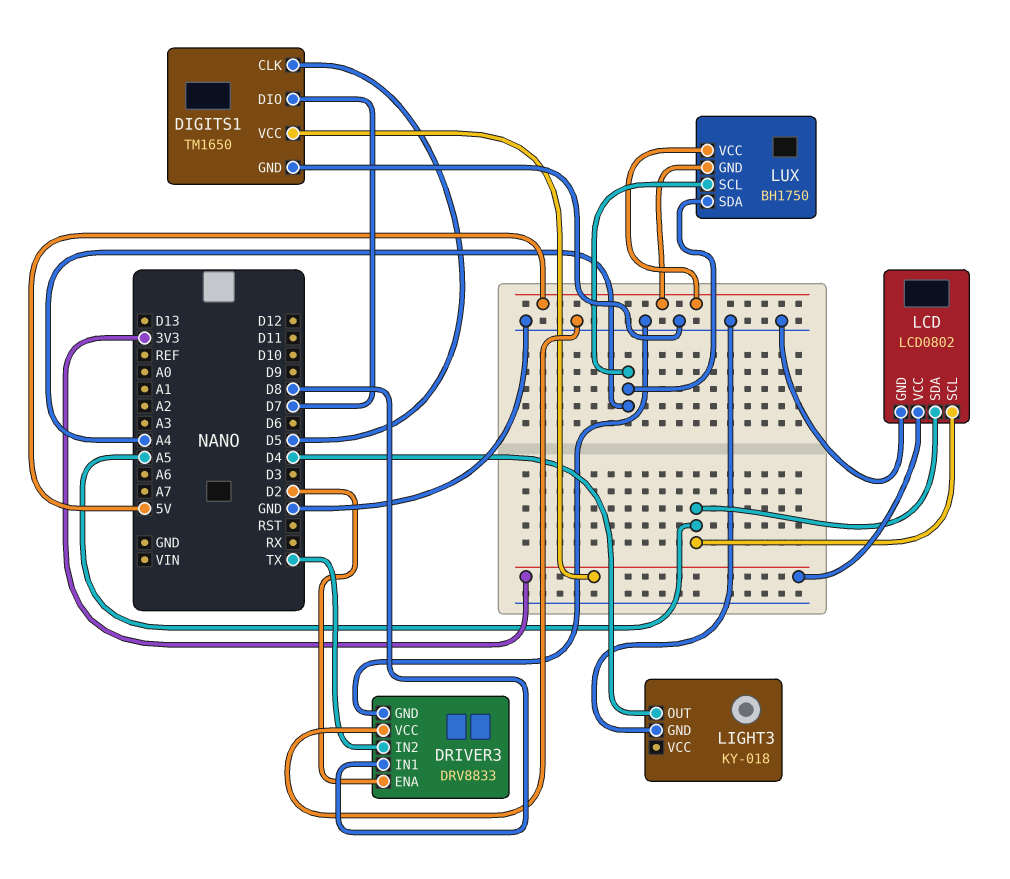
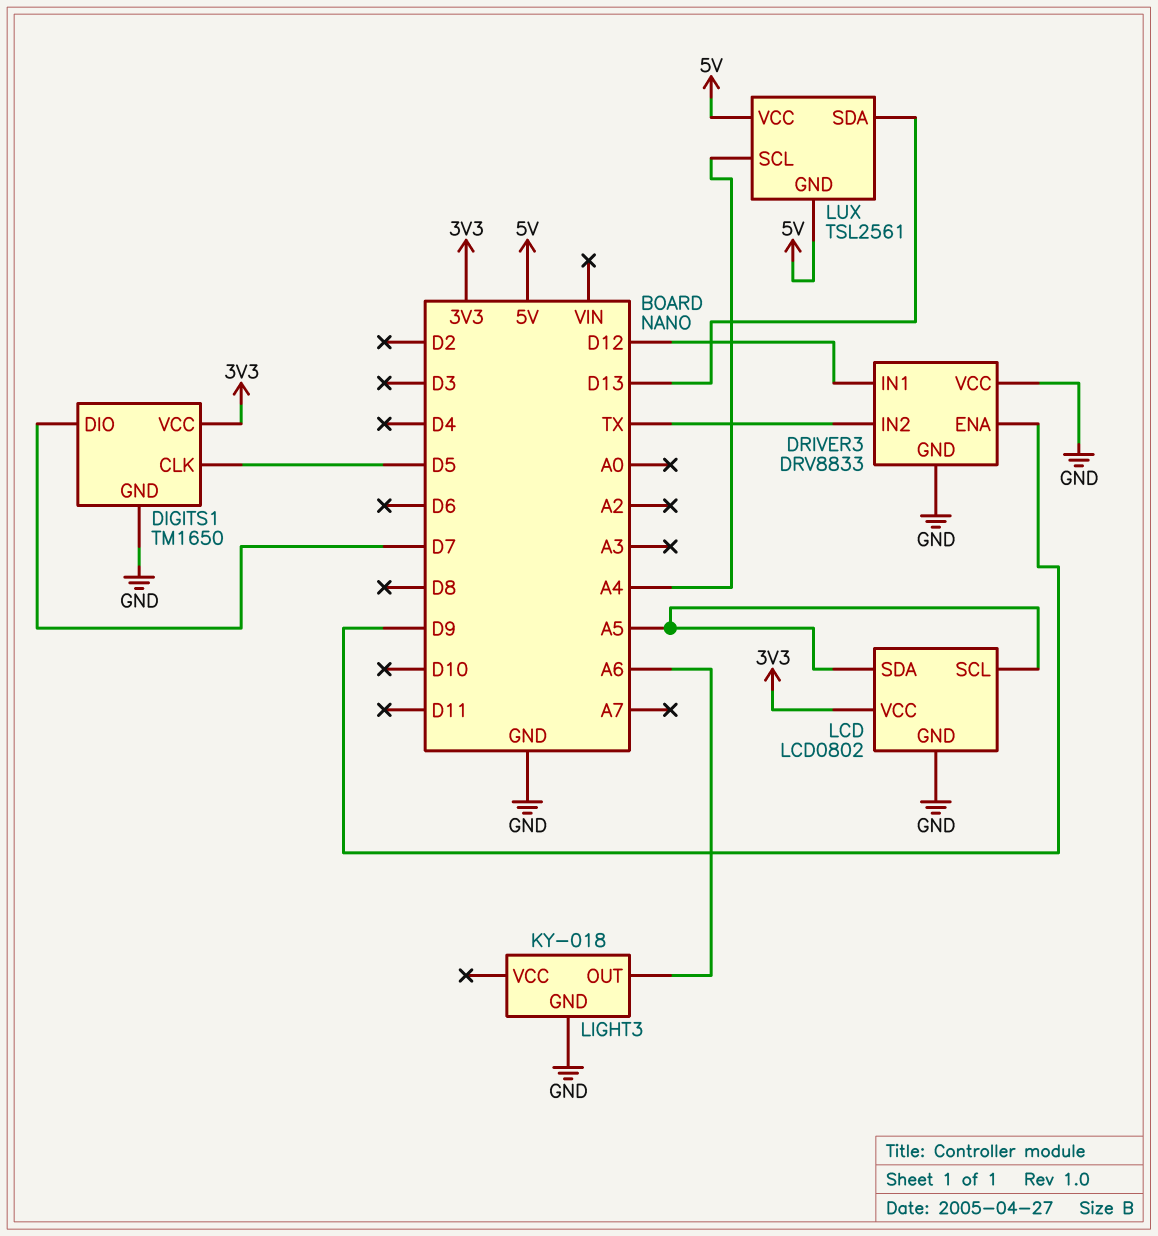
DRIVER3 pin ENA: D2 -> D9
DRIVER3 pin IN1: D8 -> D12
LIGHT3 pin OUT: D4 -> A6
LUX: BH1750 -> TSL2561
LUX pin SDA: A4 -> D13

